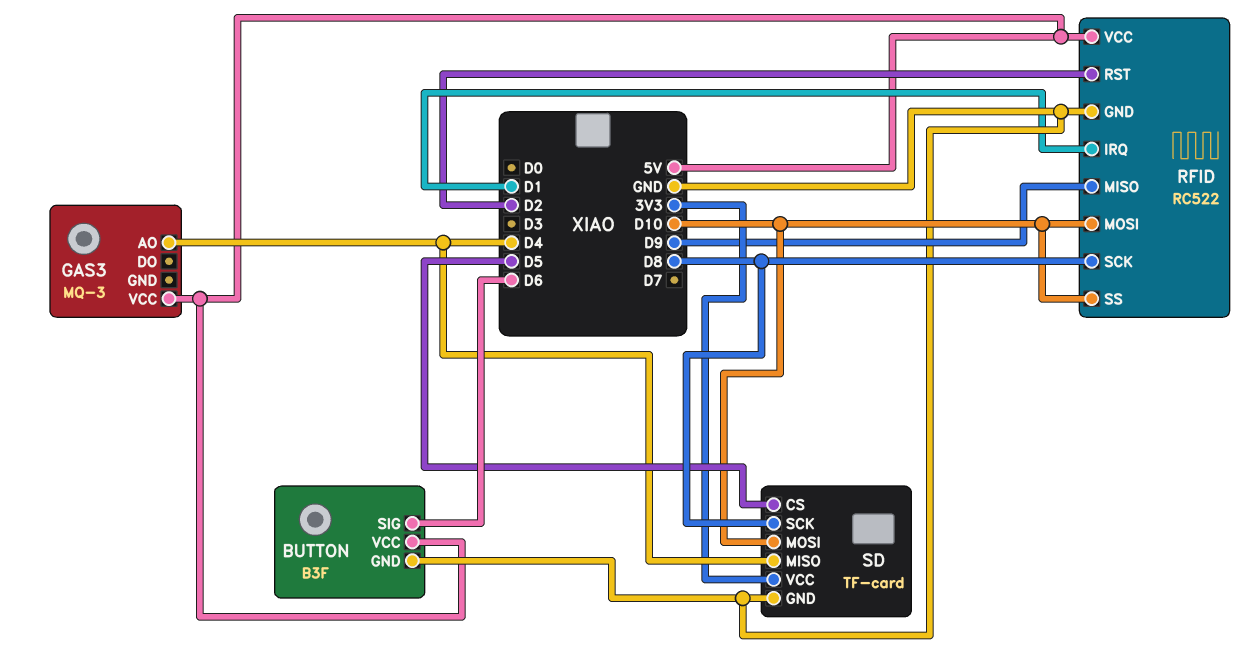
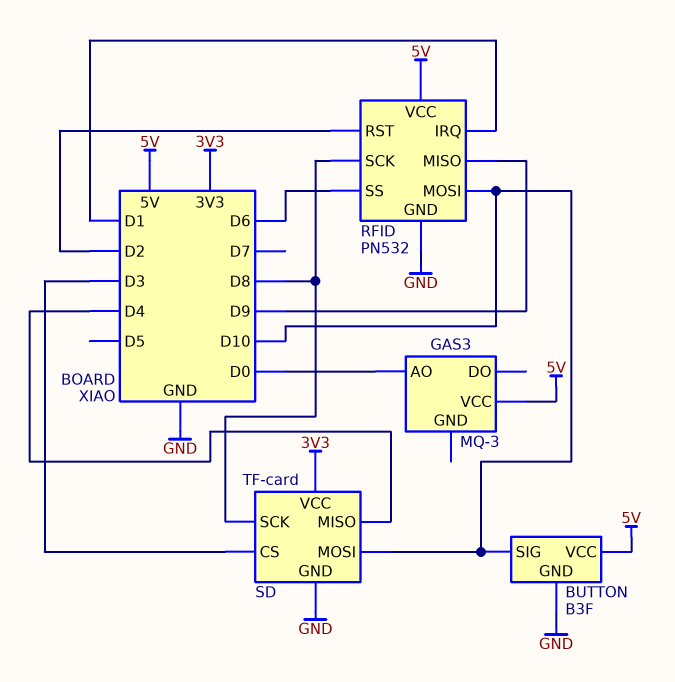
BUTTON pin SIG: D6 -> D10
GAS3 pin AO: D4 -> D0
RFID: RC522 -> PN532
RFID pin SS: D10 -> D6
SD pin CS: D5 -> D3

